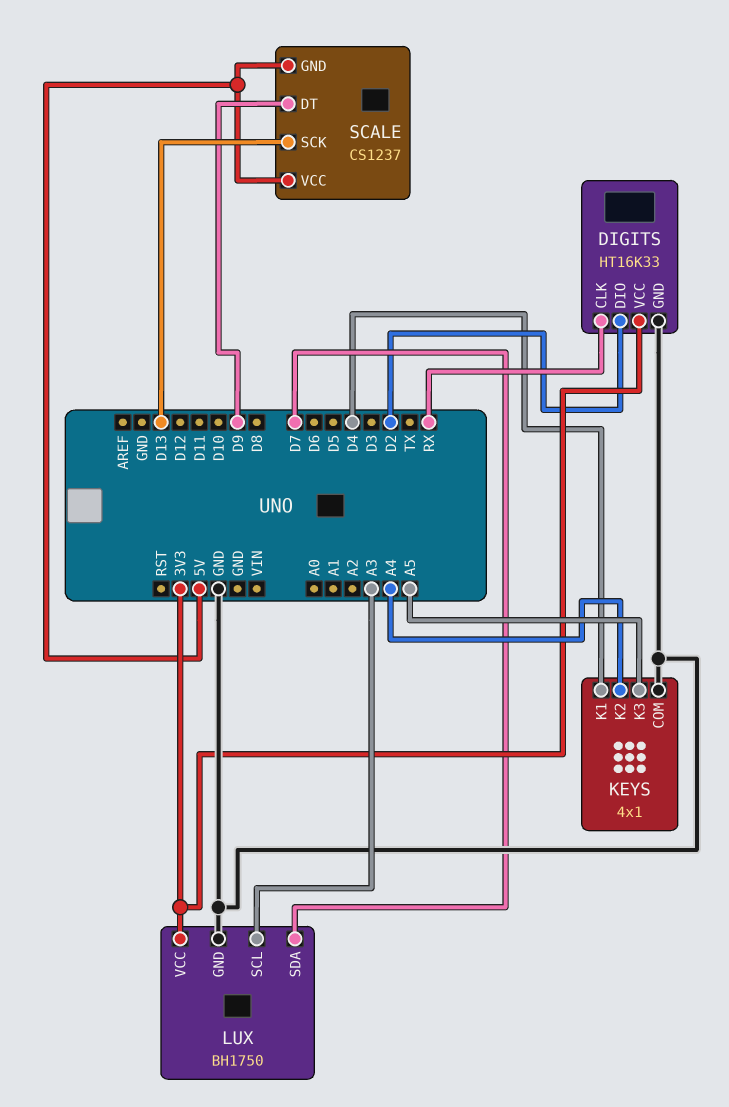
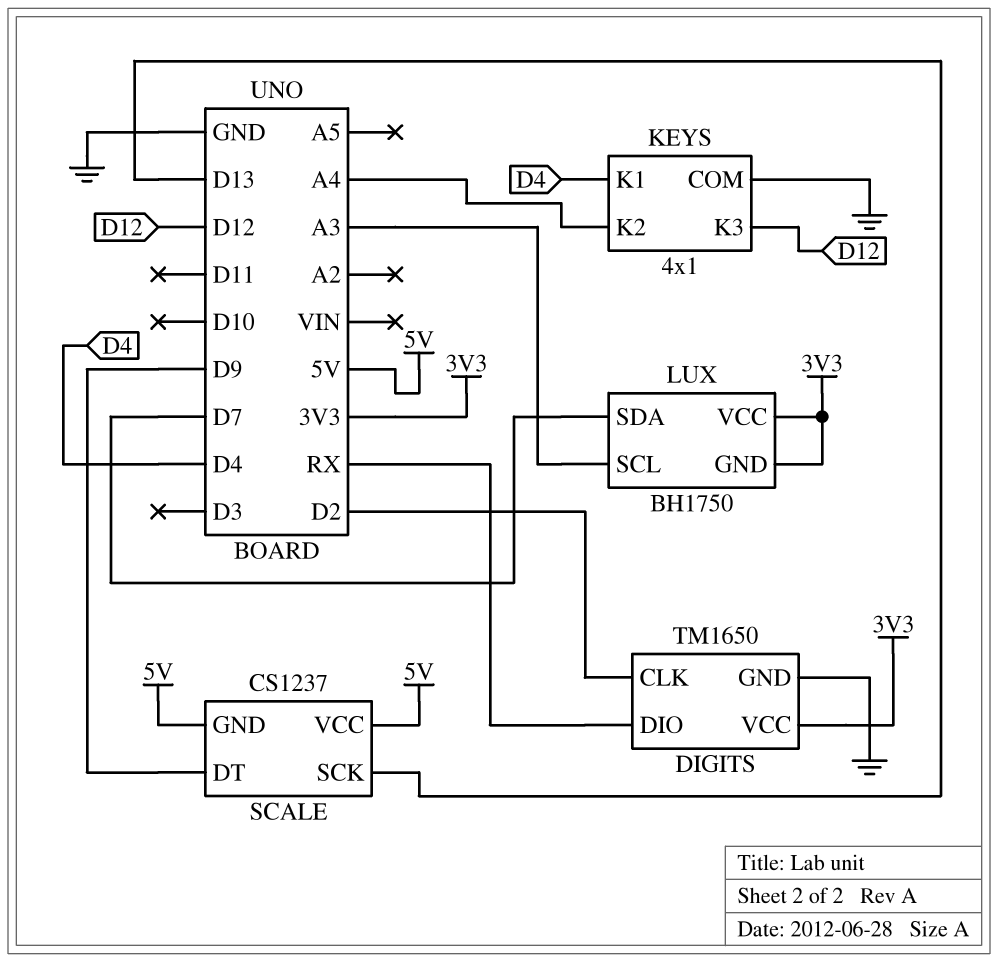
DIGITS: HT16K33 -> TM1650
DIGITS pin CLK: RX -> D2
DIGITS pin DIO: D2 -> RX
KEYS pin K3: A5 -> D12
LUX pin GND: GND -> 3V3

